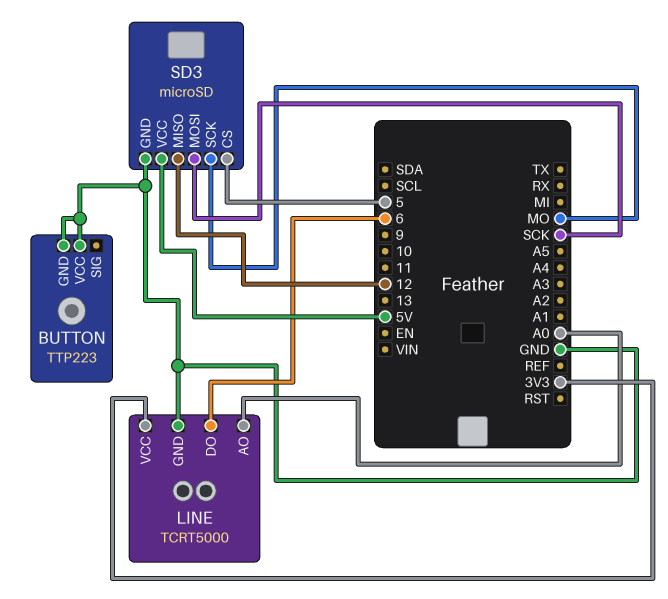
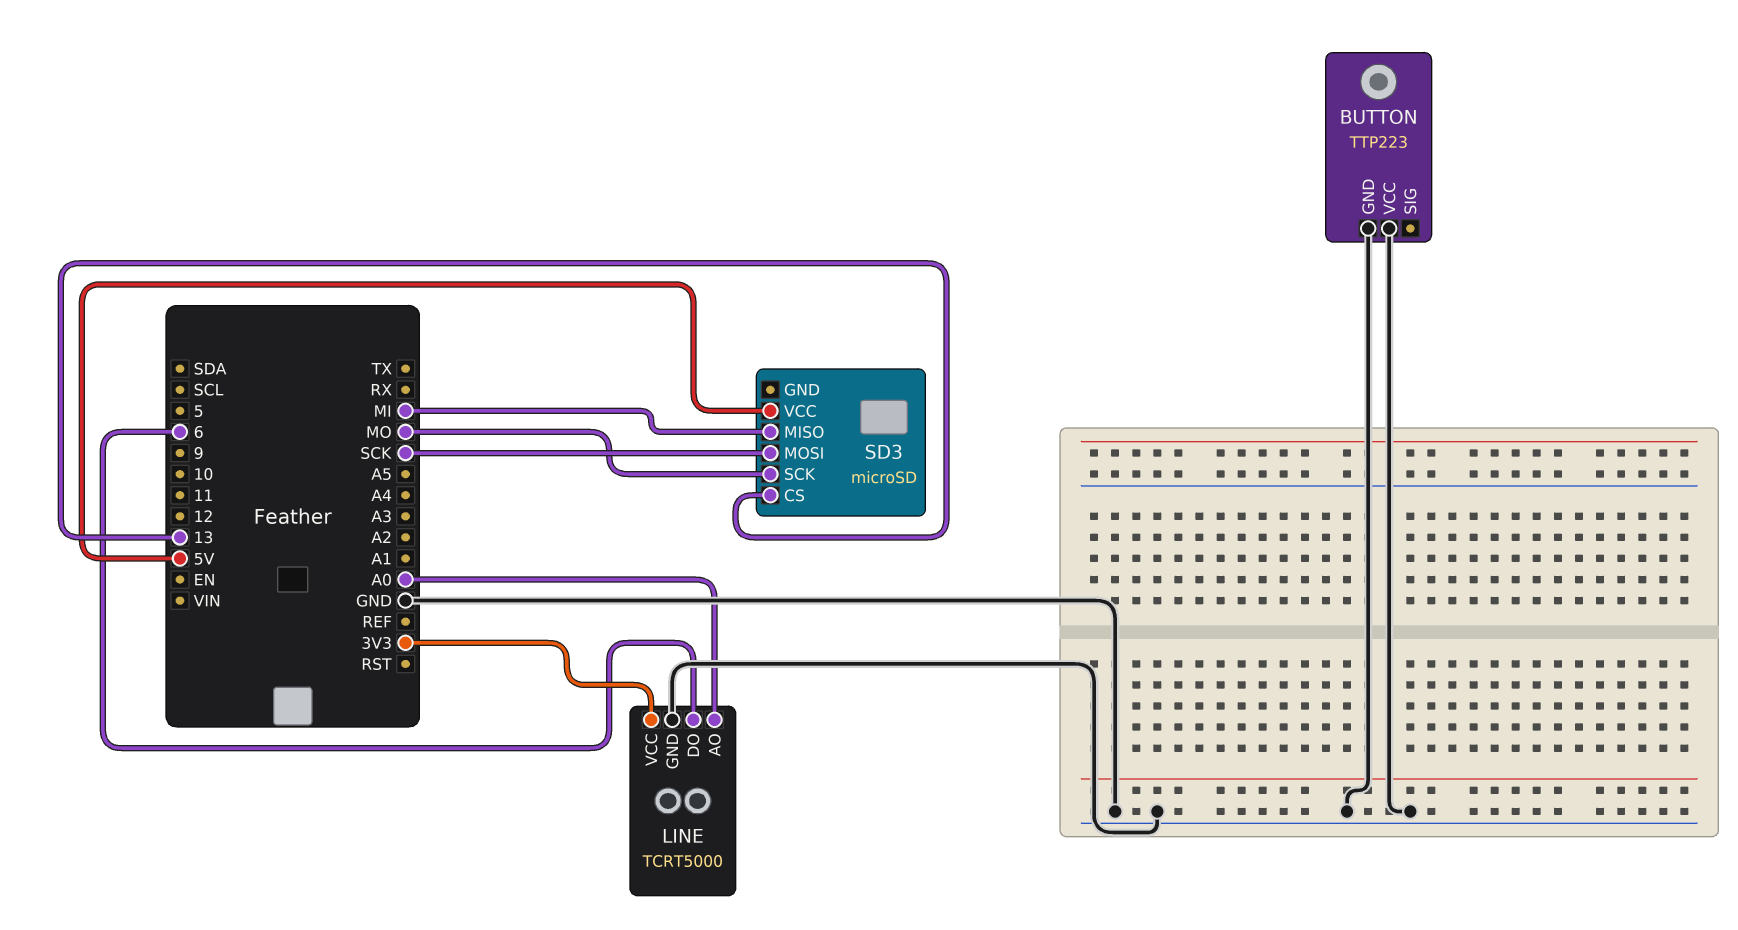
SD3 pin CS: 5 -> 13
SD3 pin GND: GND -> none
SD3 pin MISO: 12 -> MI

